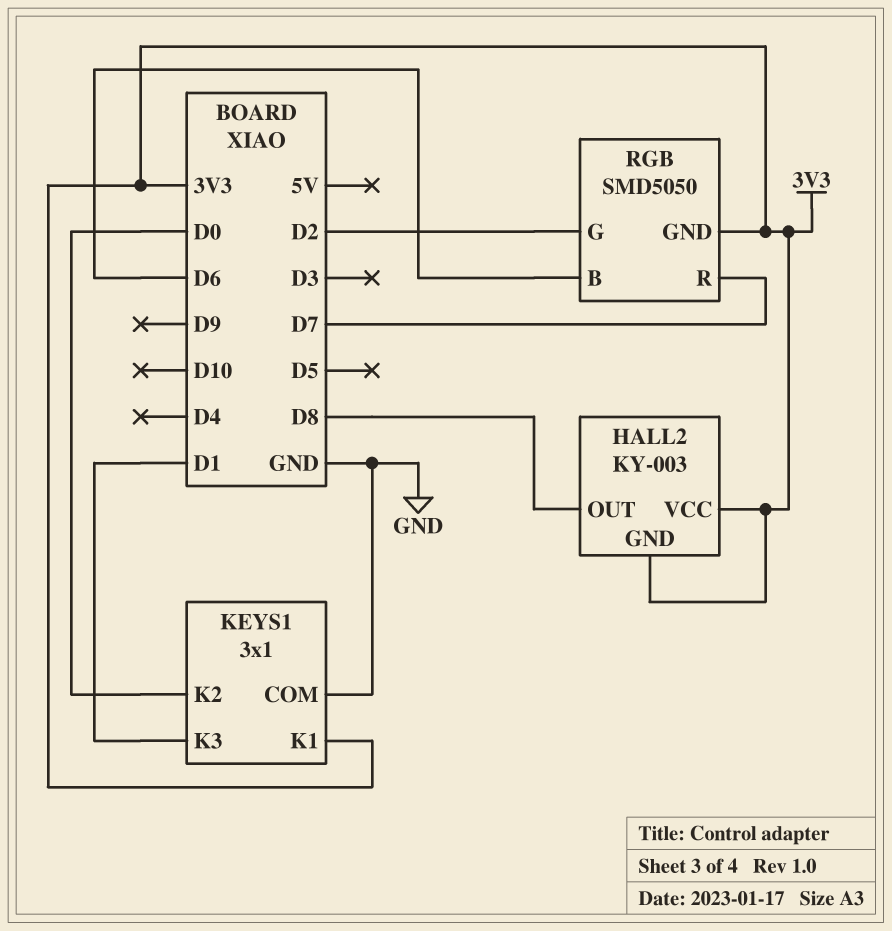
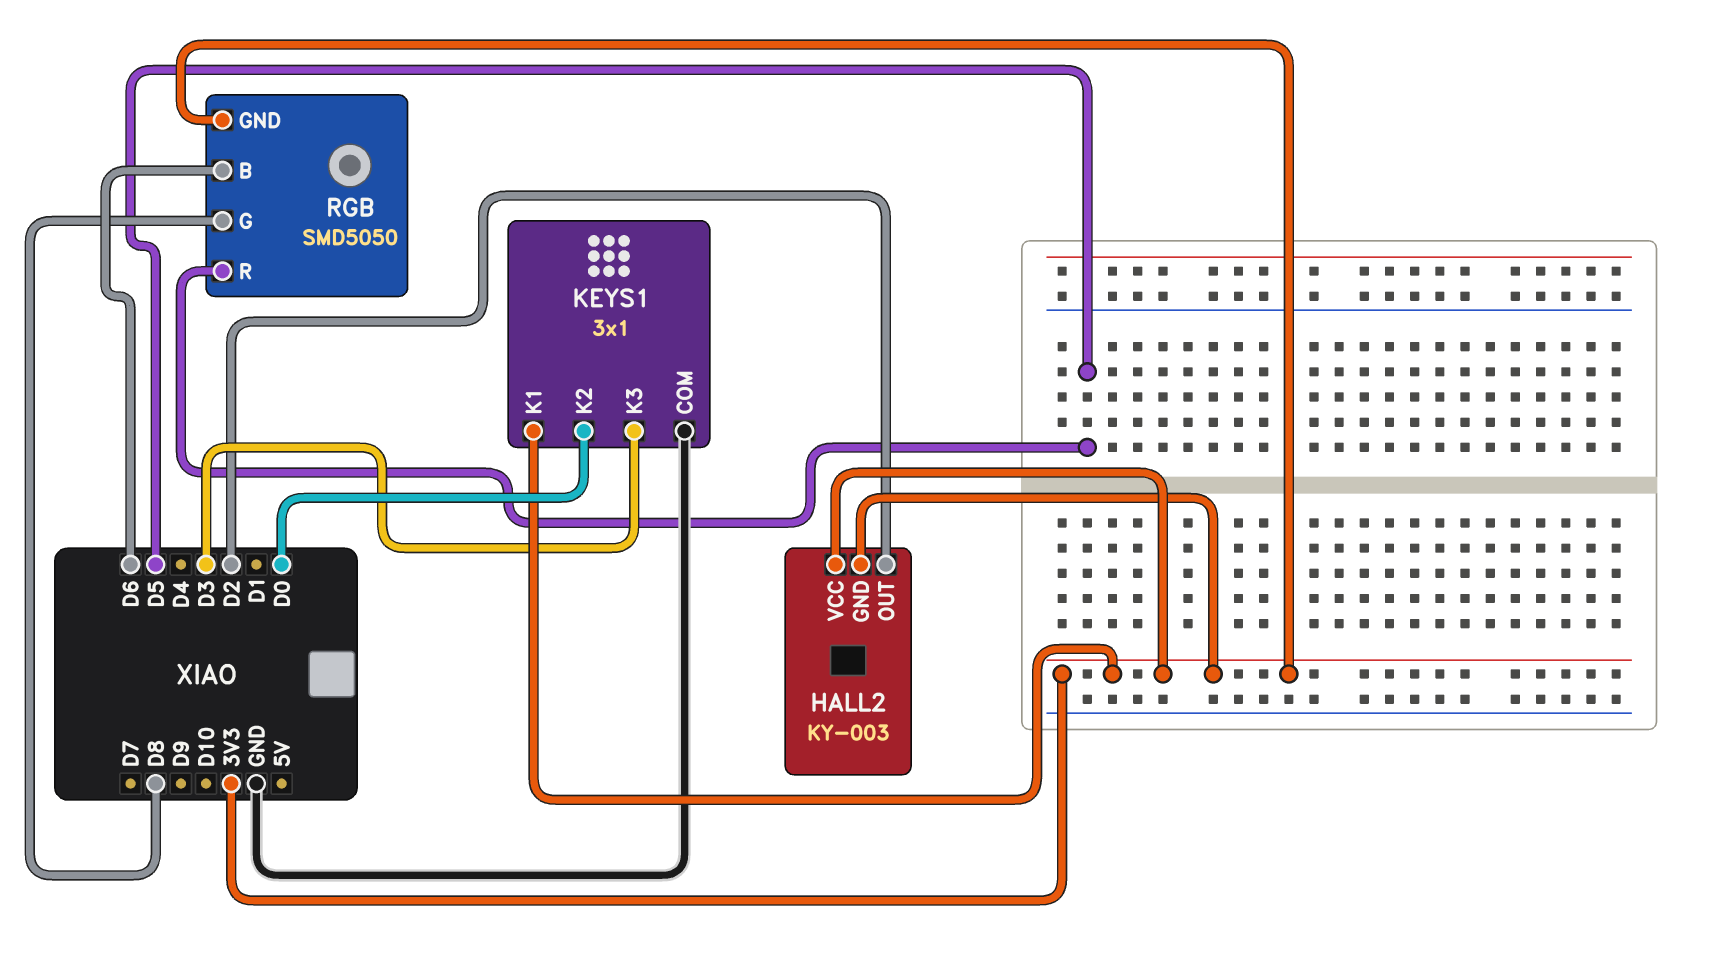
HALL2 pin OUT: D8 -> D2
KEYS1 pin K3: D1 -> D3
RGB pin G: D2 -> D8
RGB pin R: D7 -> D5

